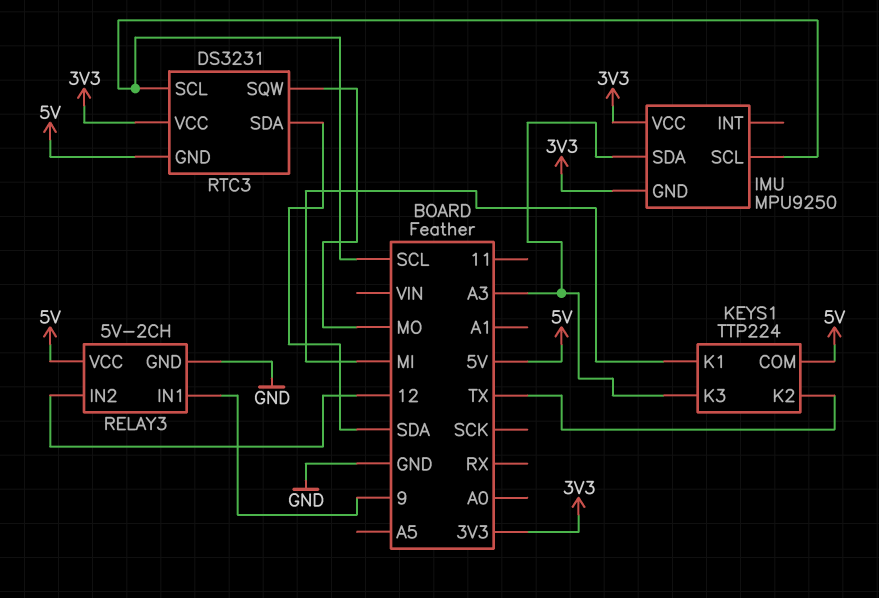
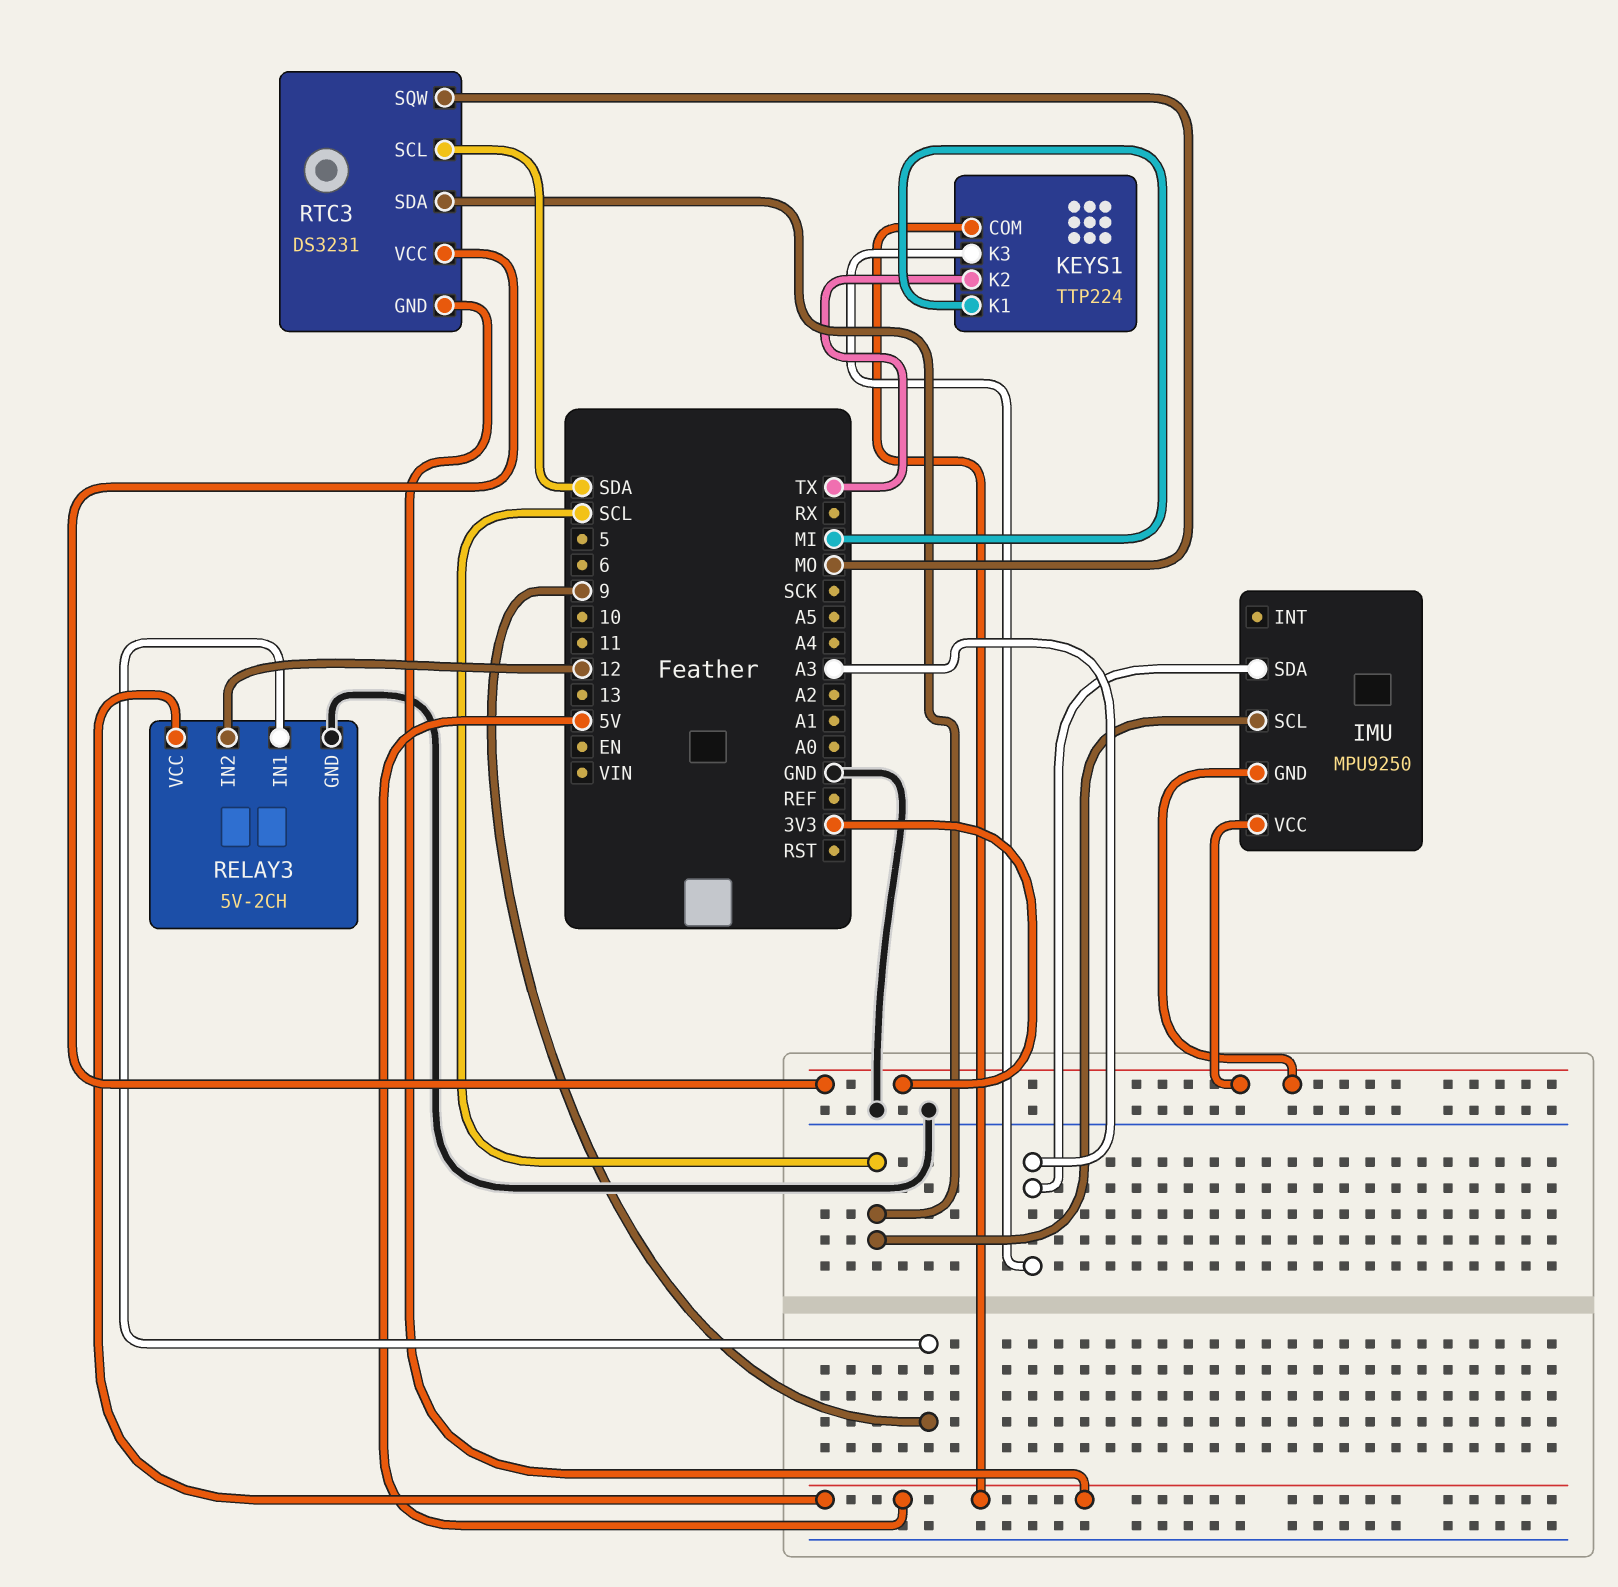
RTC3 pin SCL: SCL -> SDA
RTC3 pin SDA: SDA -> SCL

